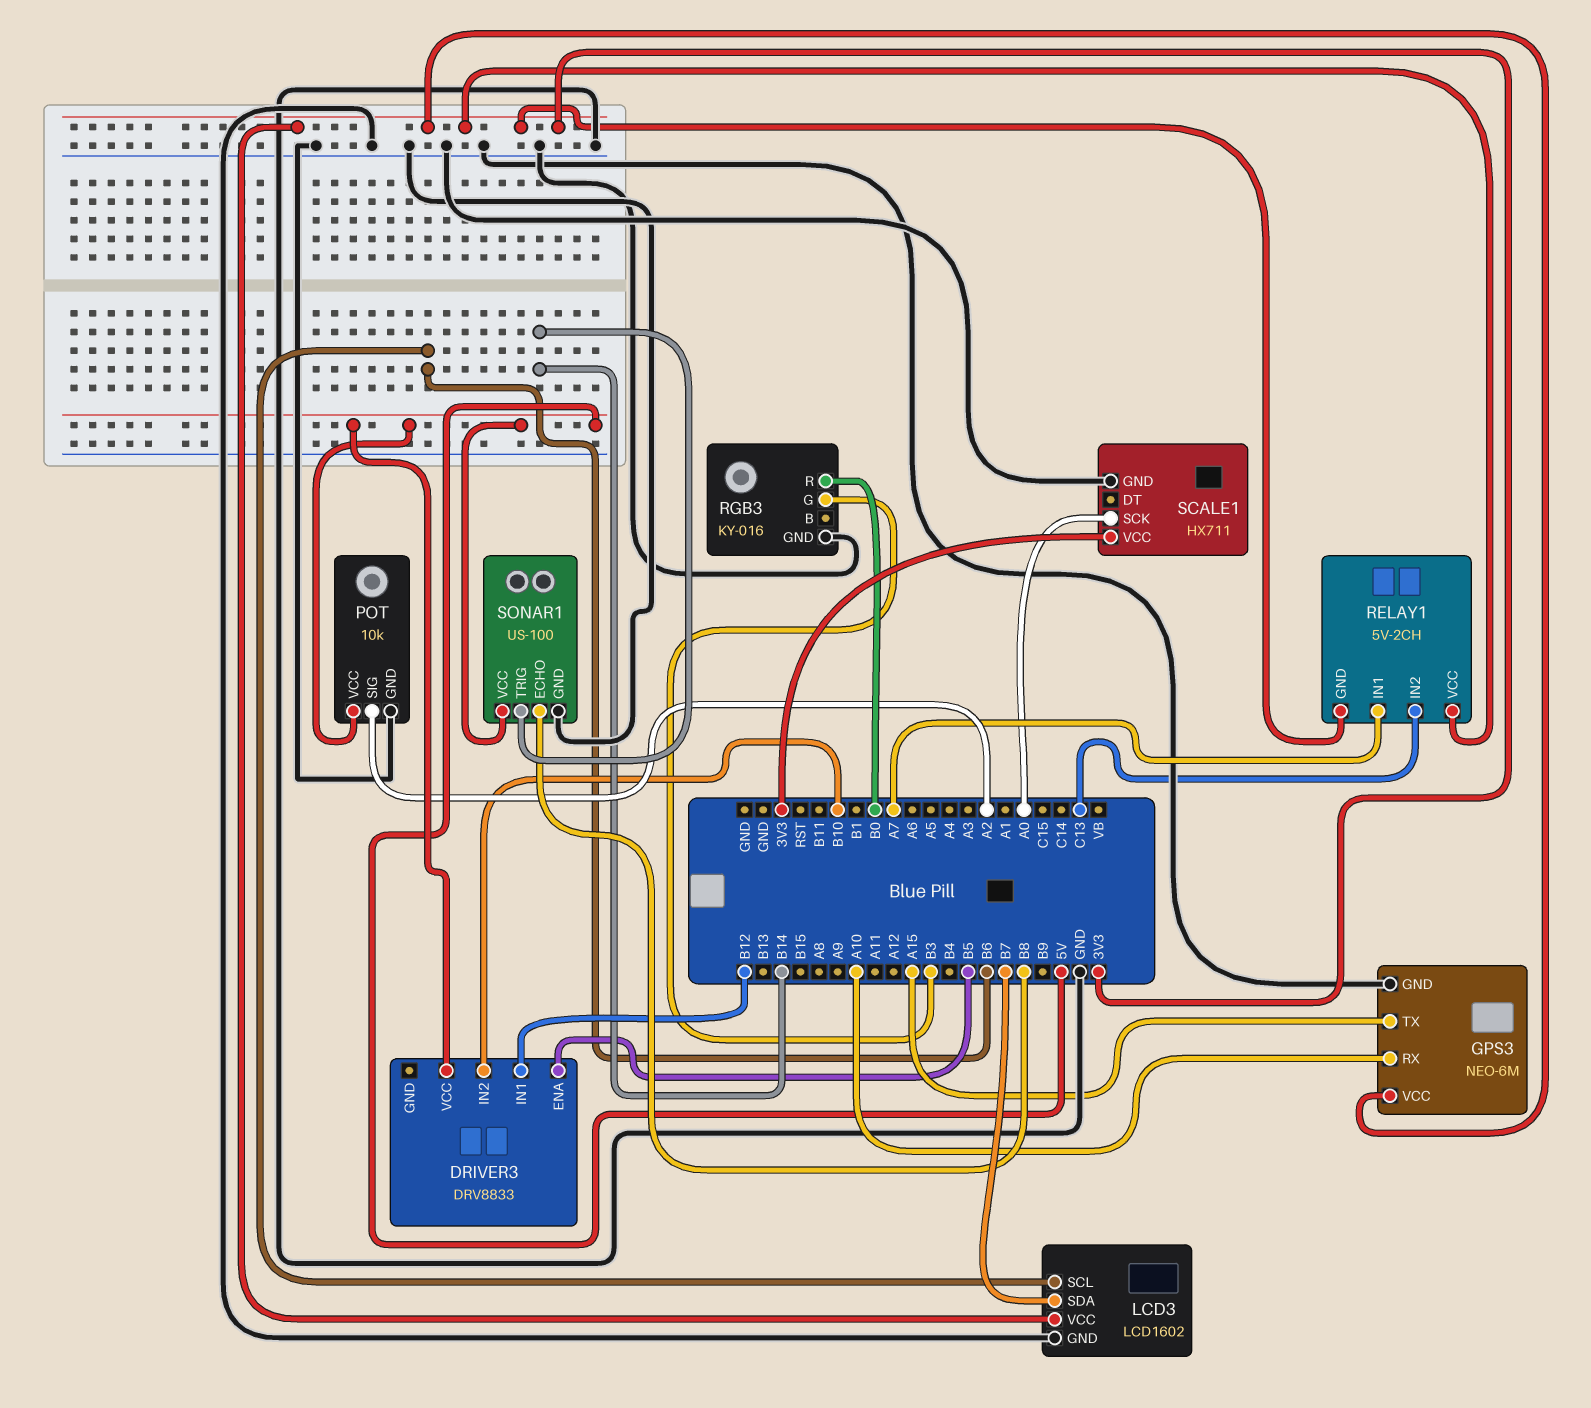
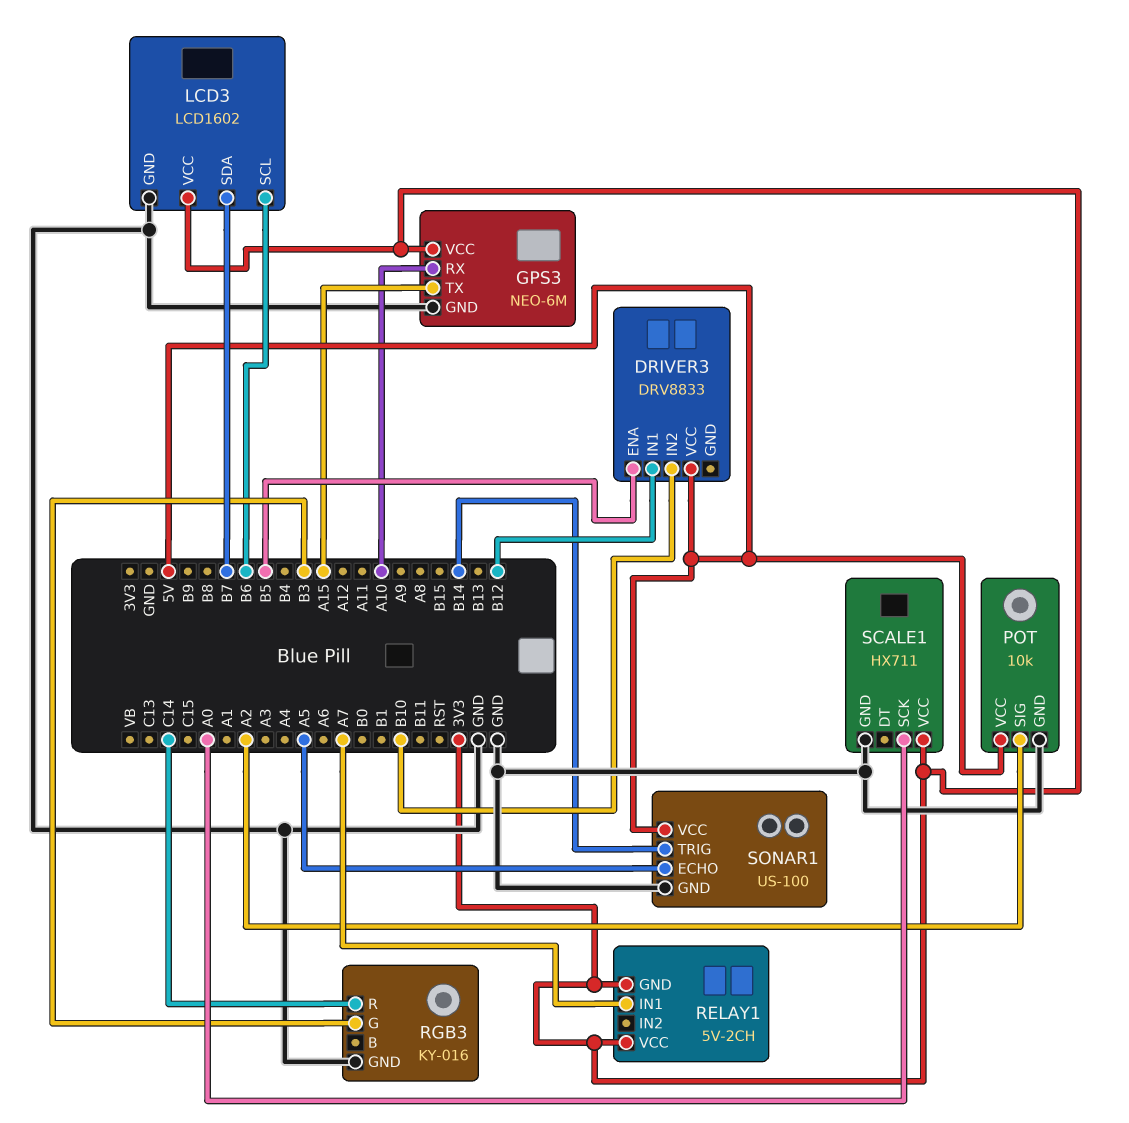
RELAY1 pin IN2: C13 -> none
RGB3 pin R: B0 -> C14
SONAR1 pin ECHO: B8 -> A5

